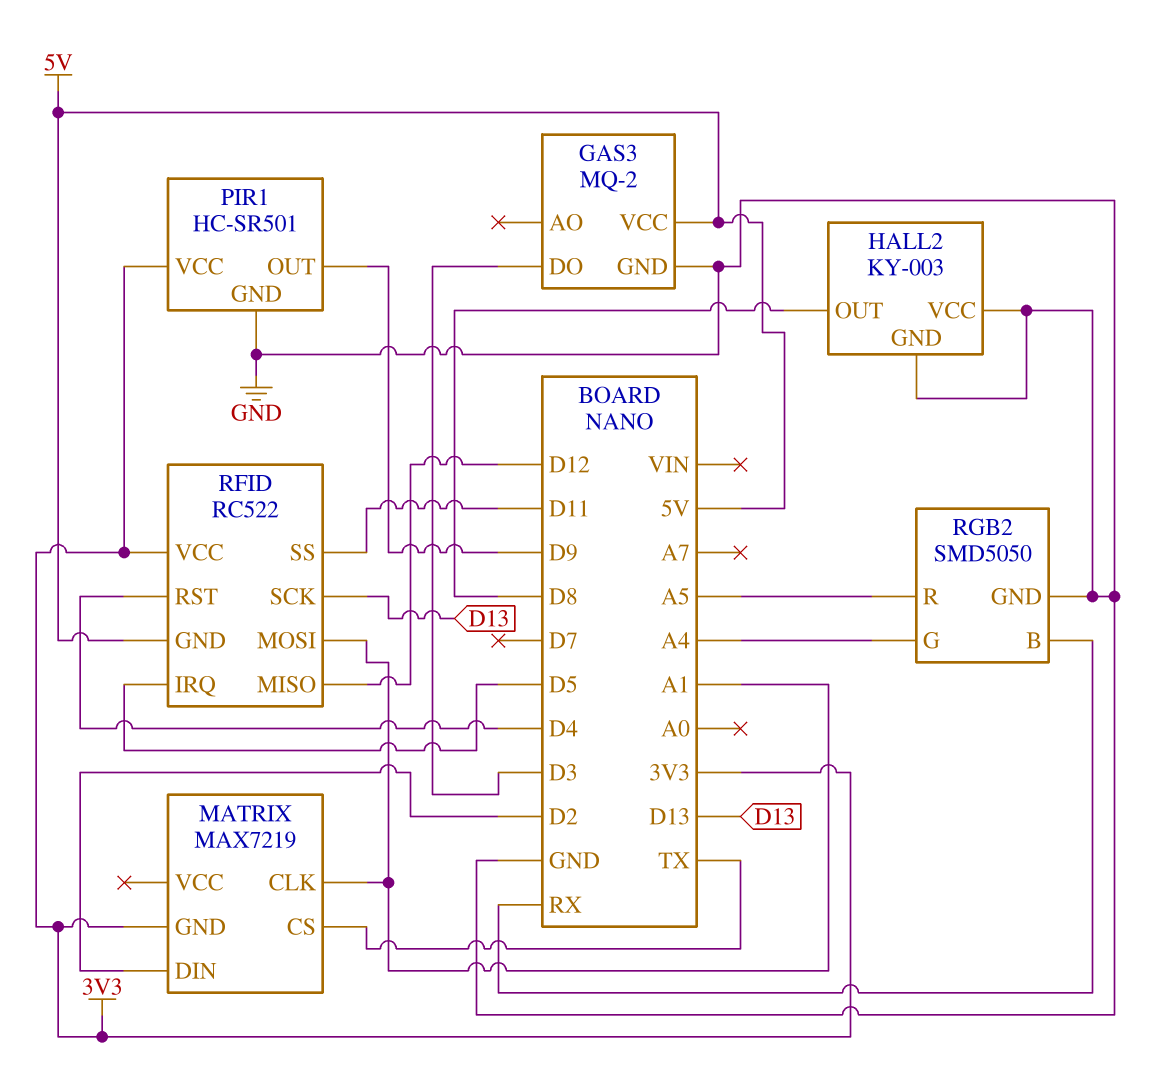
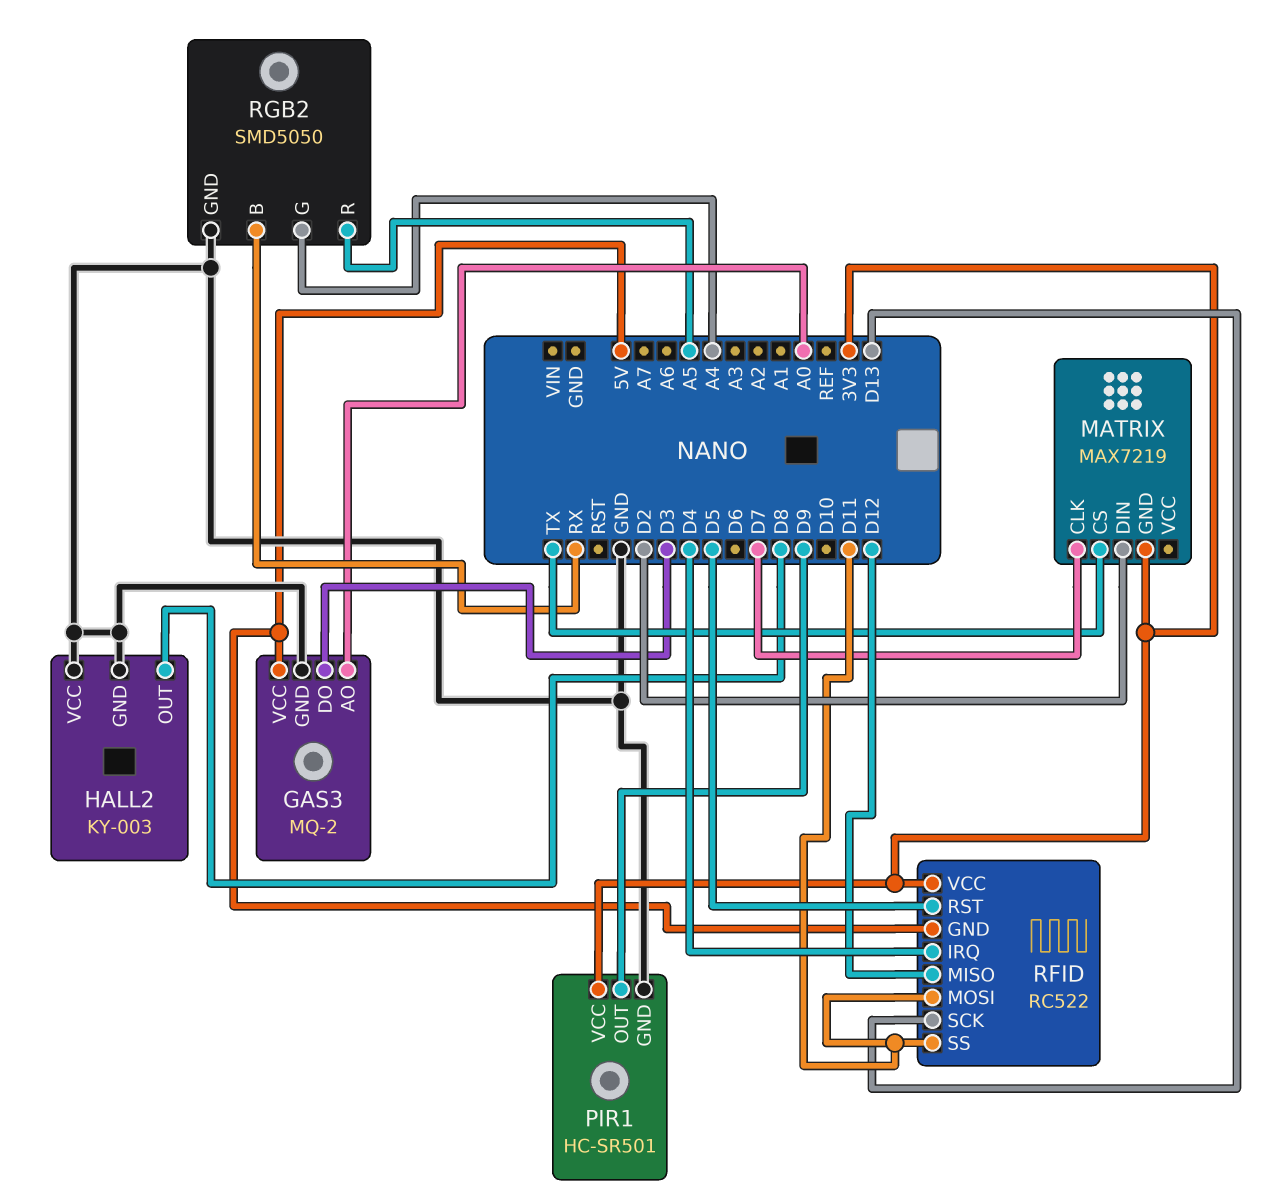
GAS3 pin AO: none -> A0
MATRIX pin CLK: A1 -> D7
RFID pin IRQ: D5 -> D4
RFID pin MOSI: A1 -> D11
RFID pin RST: D4 -> D5

